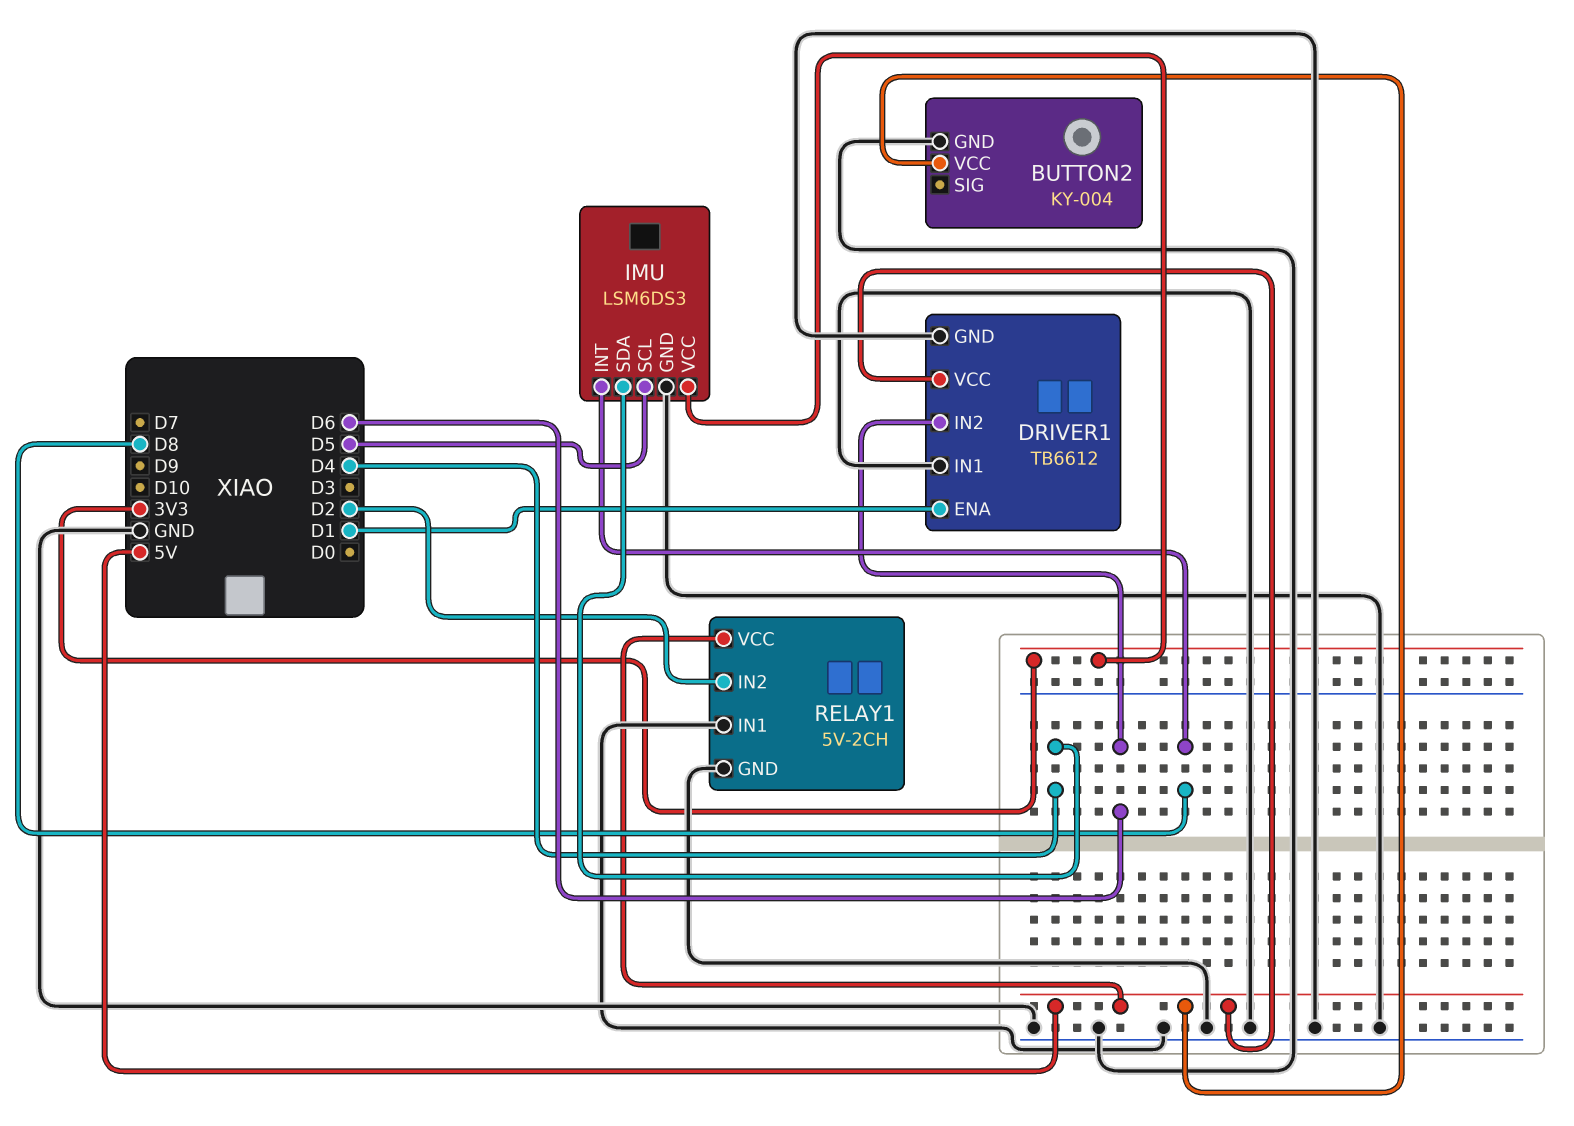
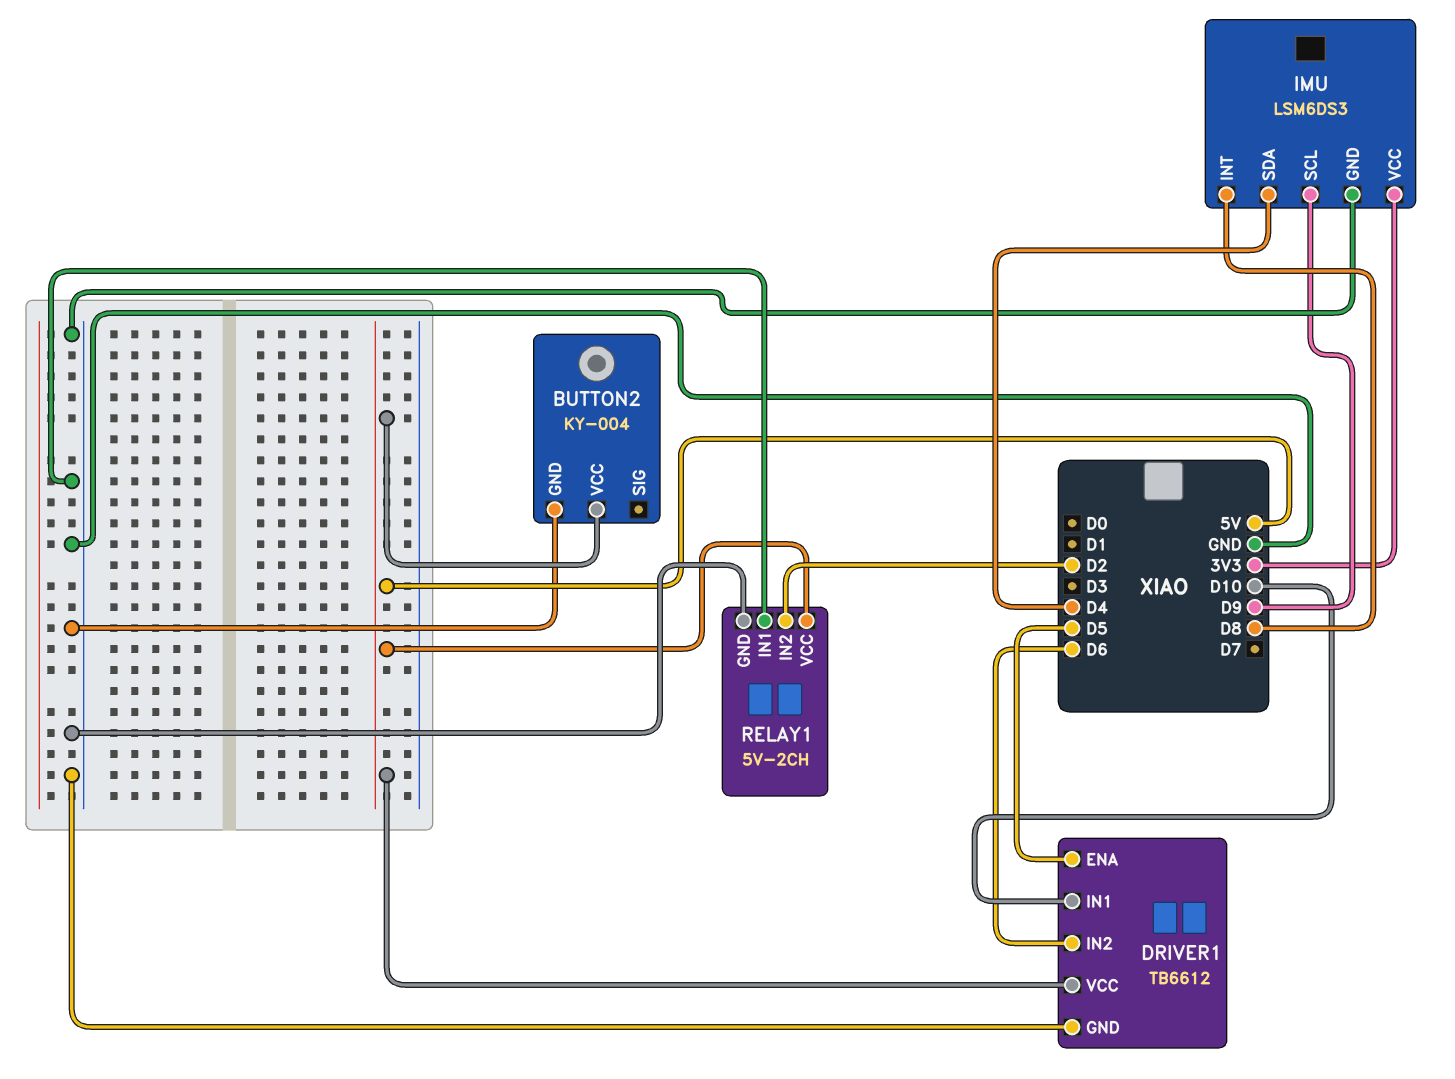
DRIVER1 pin ENA: D1 -> D5
DRIVER1 pin IN1: GND -> D10
IMU pin SCL: D5 -> D9

